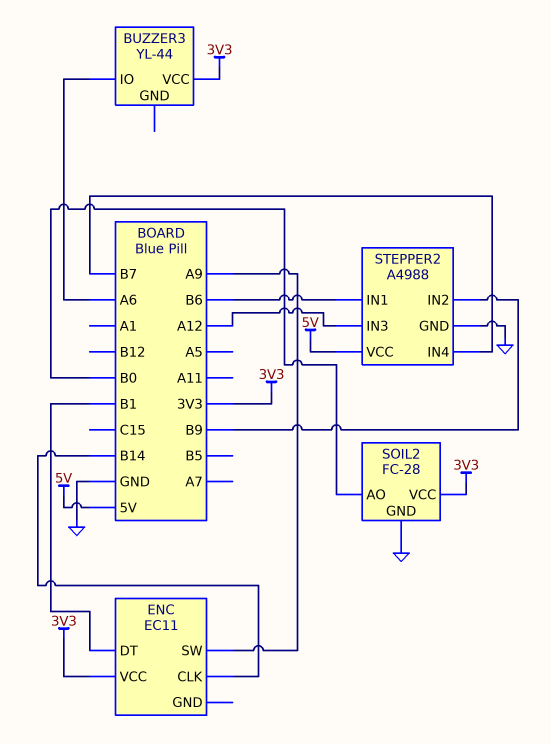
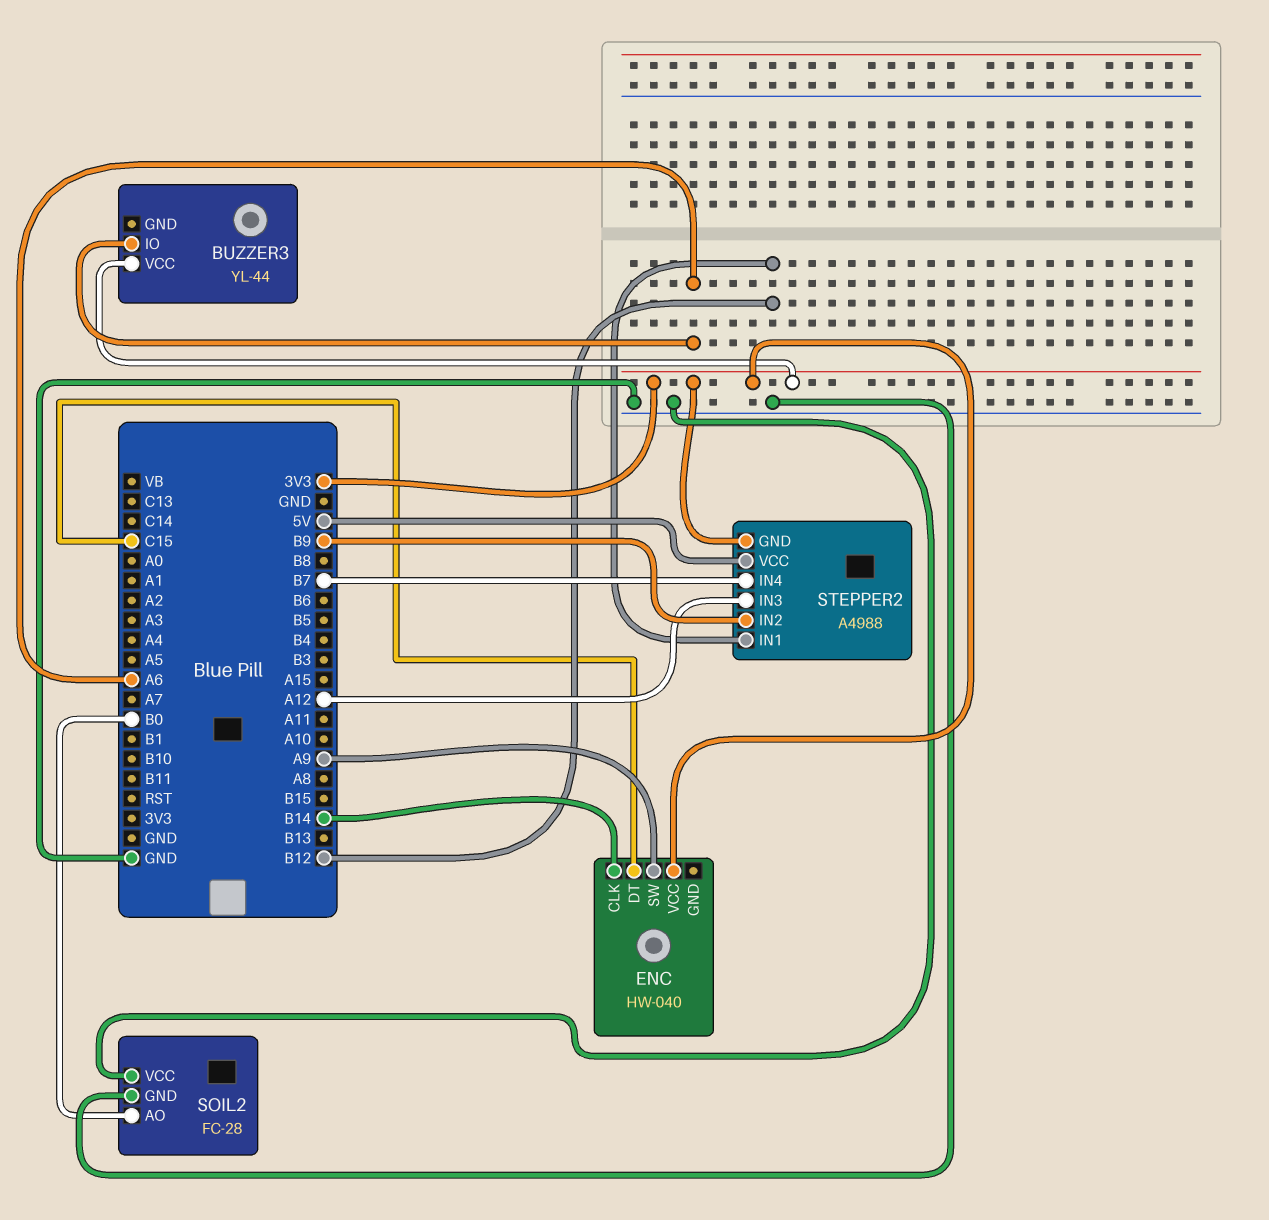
ENC: EC11 -> HW-040
ENC pin DT: B1 -> C15
SOIL2 pin VCC: 3V3 -> GND
STEPPER2 pin GND: GND -> 3V3
STEPPER2 pin IN1: B6 -> B12

